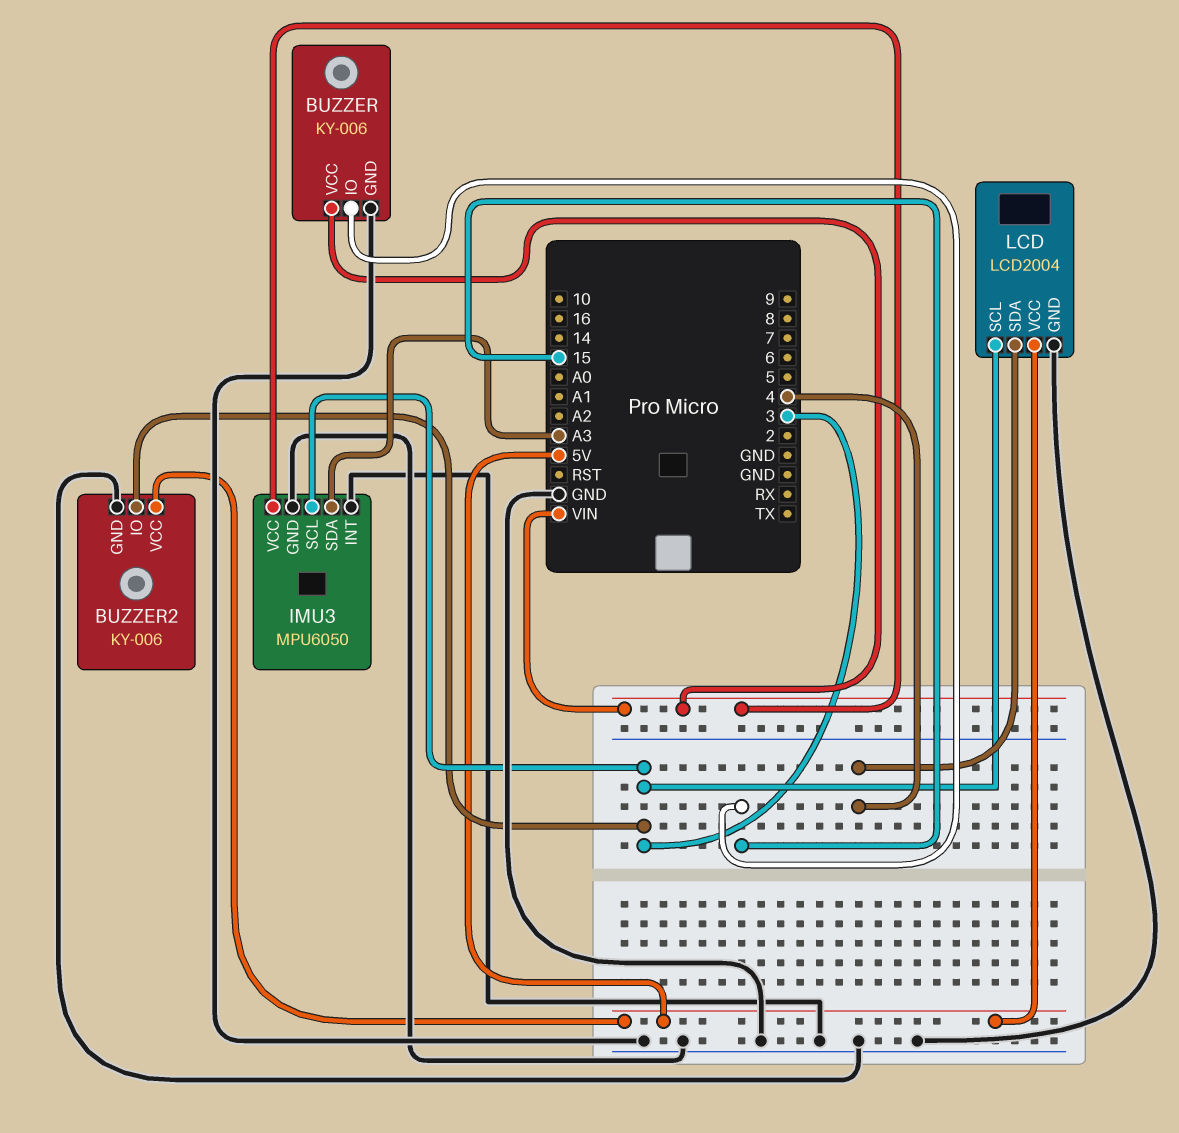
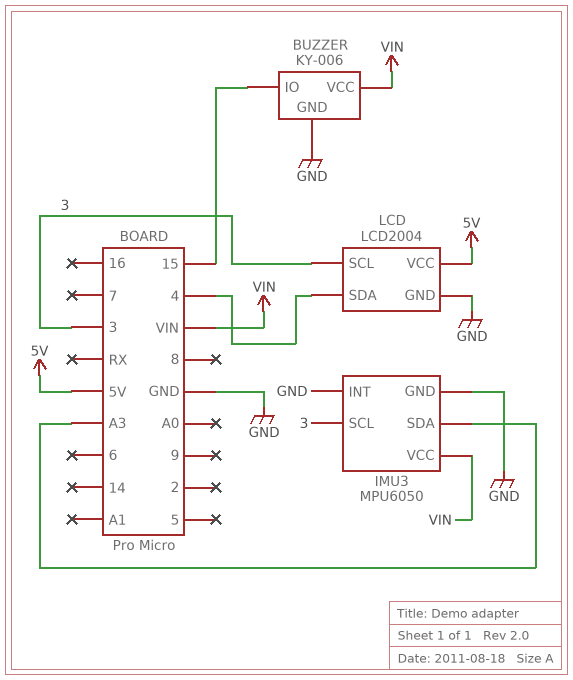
BUZZER2: KY-006 -> none
BUZZER2 pin GND: GND -> none
BUZZER2 pin IO: 3 -> none
BUZZER2 pin VCC: 5V -> none

